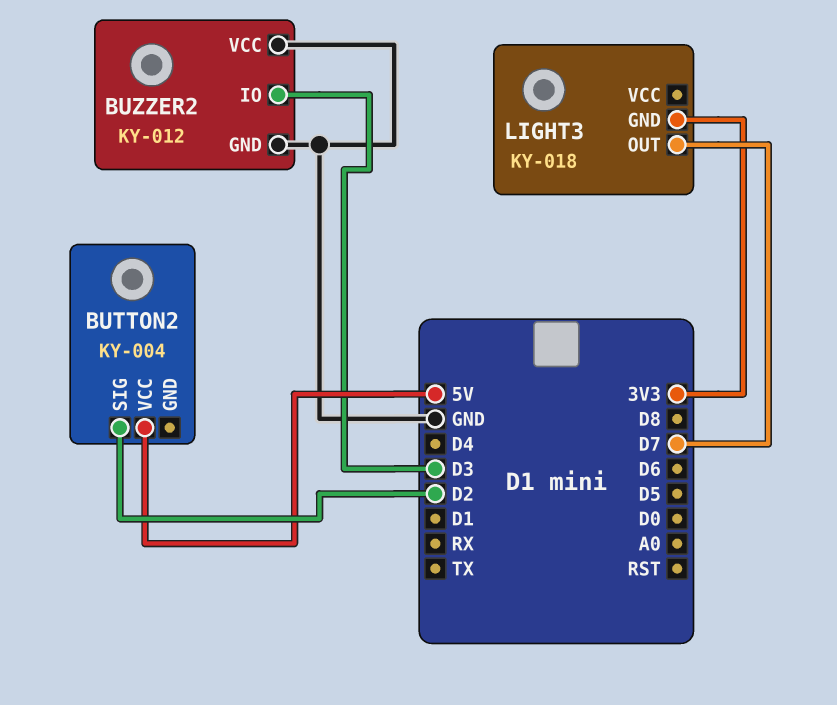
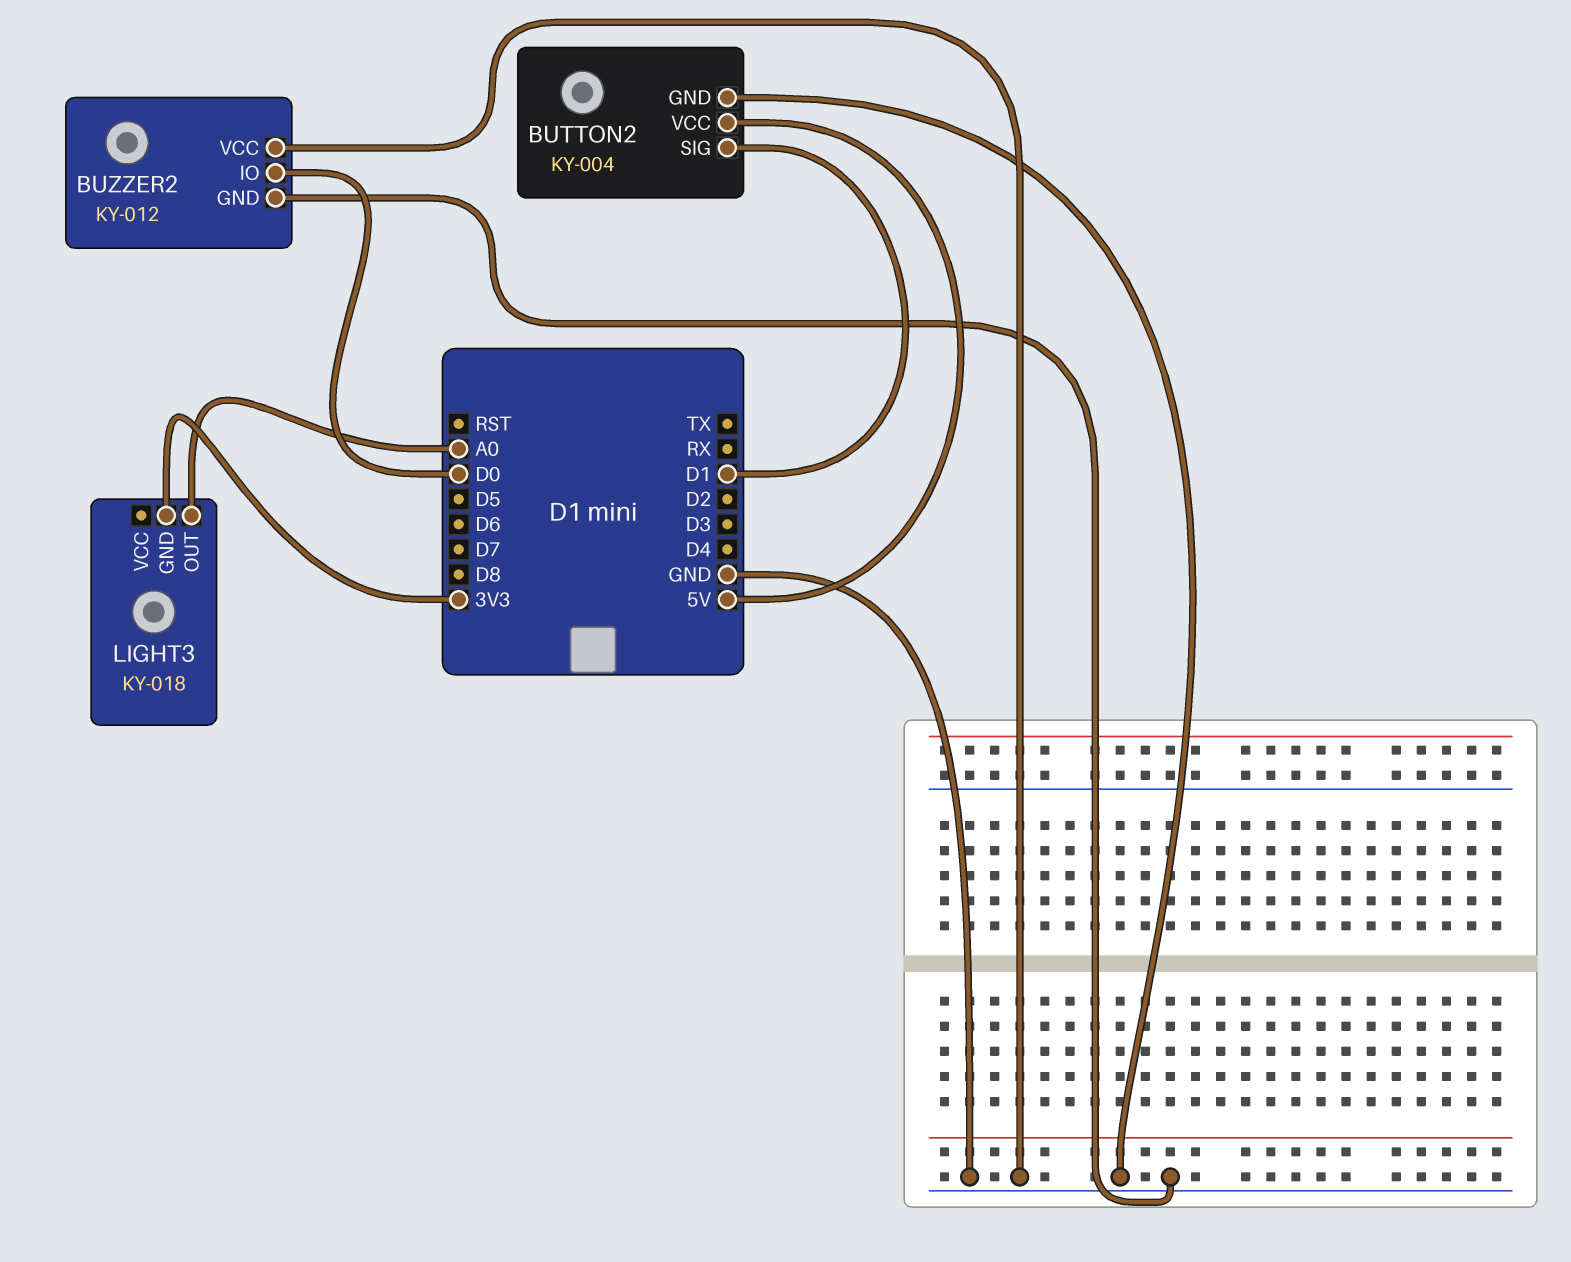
BUTTON2 pin GND: none -> GND
BUTTON2 pin SIG: D2 -> D1
BUZZER2 pin IO: D3 -> D0
LIGHT3 pin OUT: D7 -> A0

